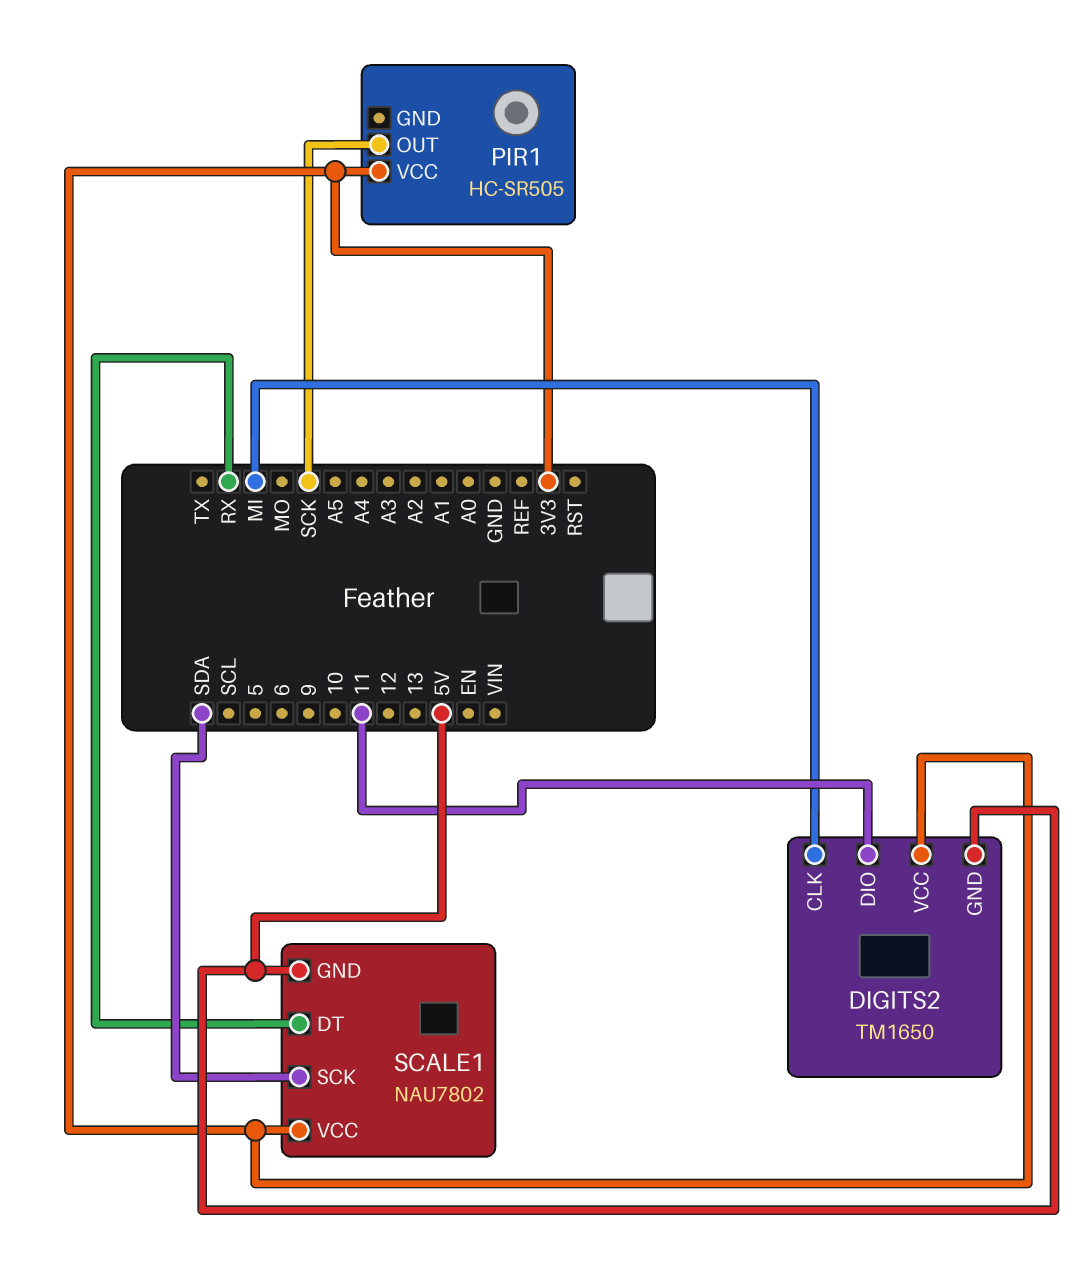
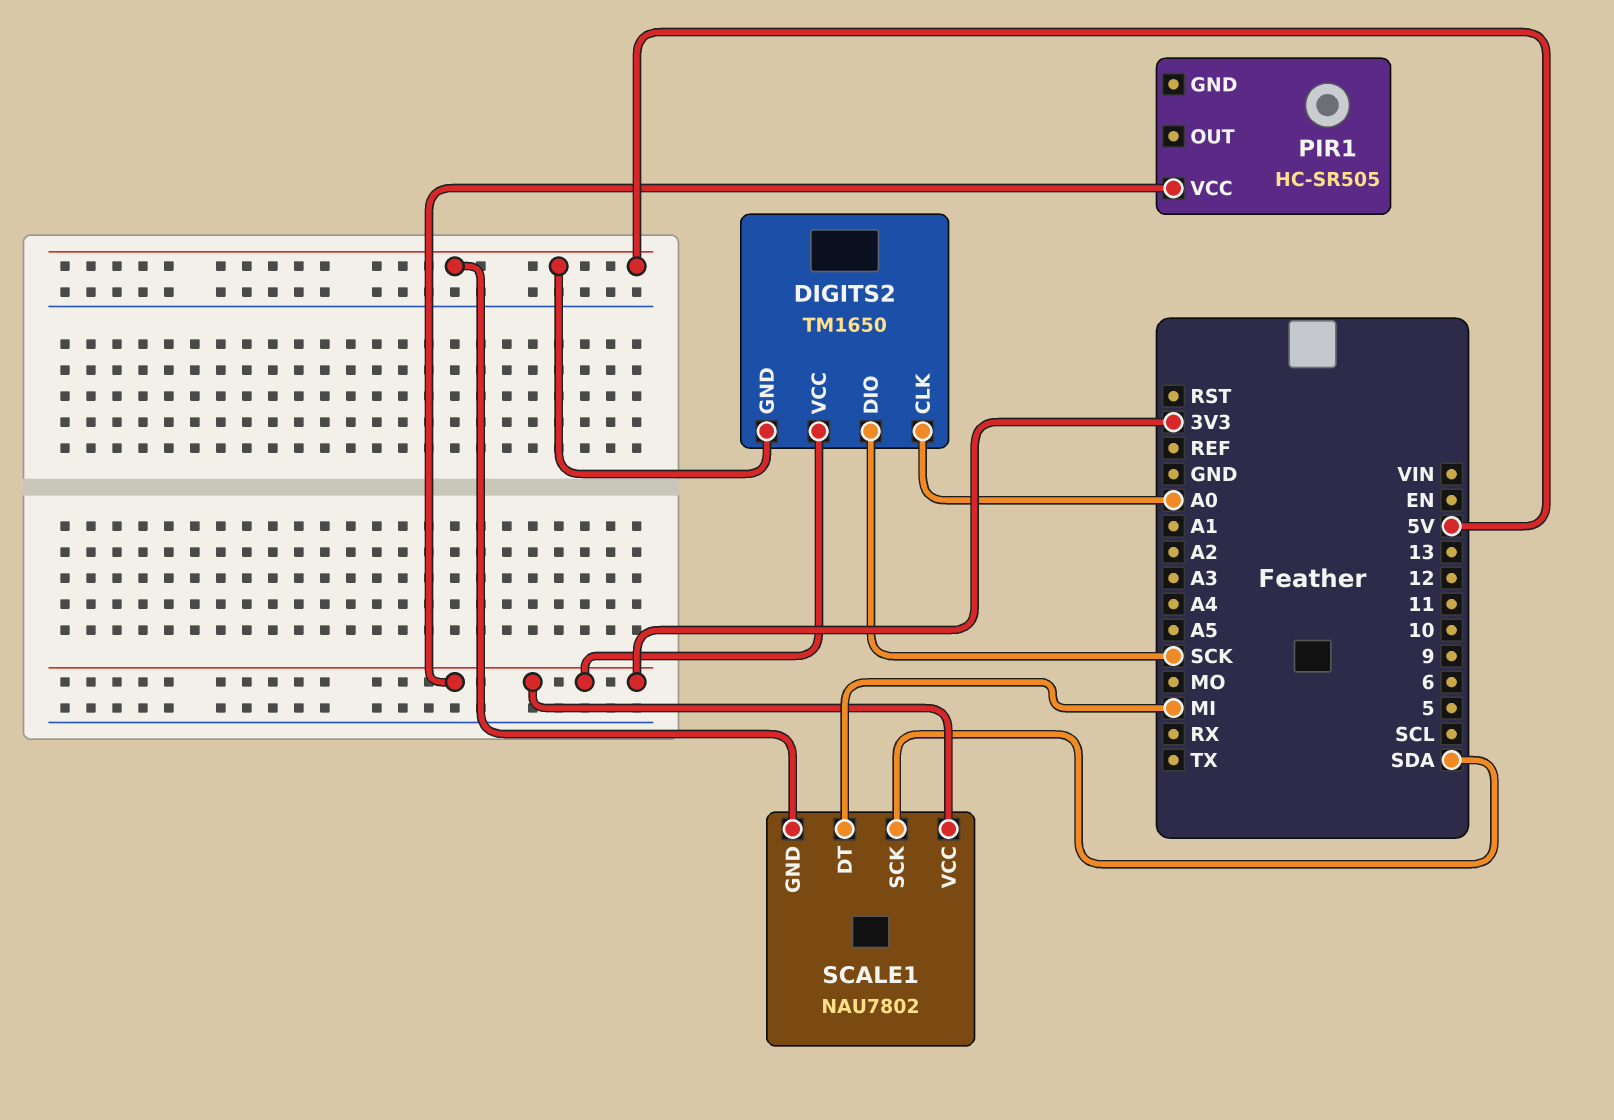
DIGITS2 pin CLK: MI -> A0
DIGITS2 pin DIO: 11 -> SCK
PIR1 pin OUT: SCK -> none
SCALE1 pin DT: RX -> MI

